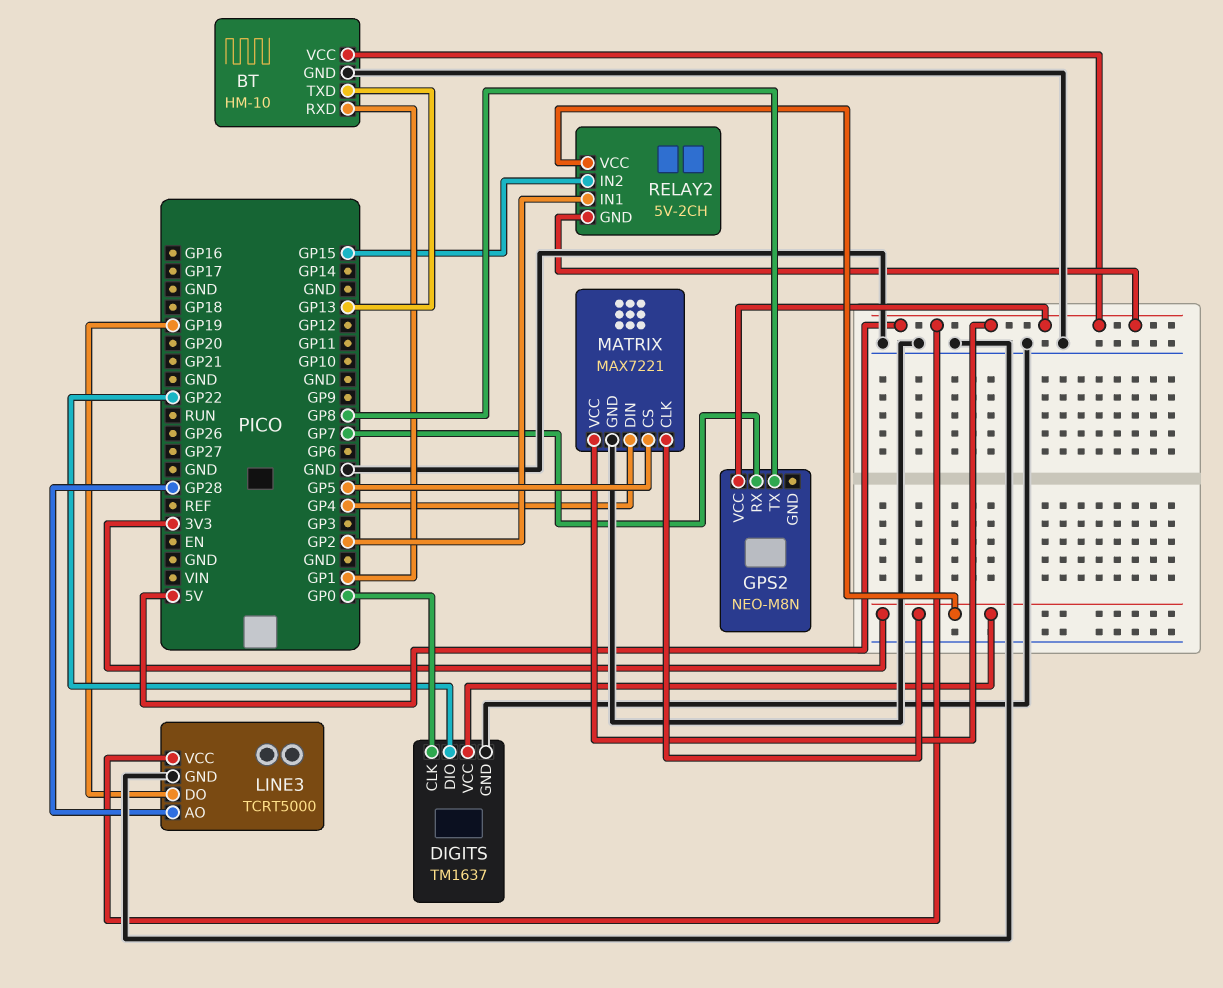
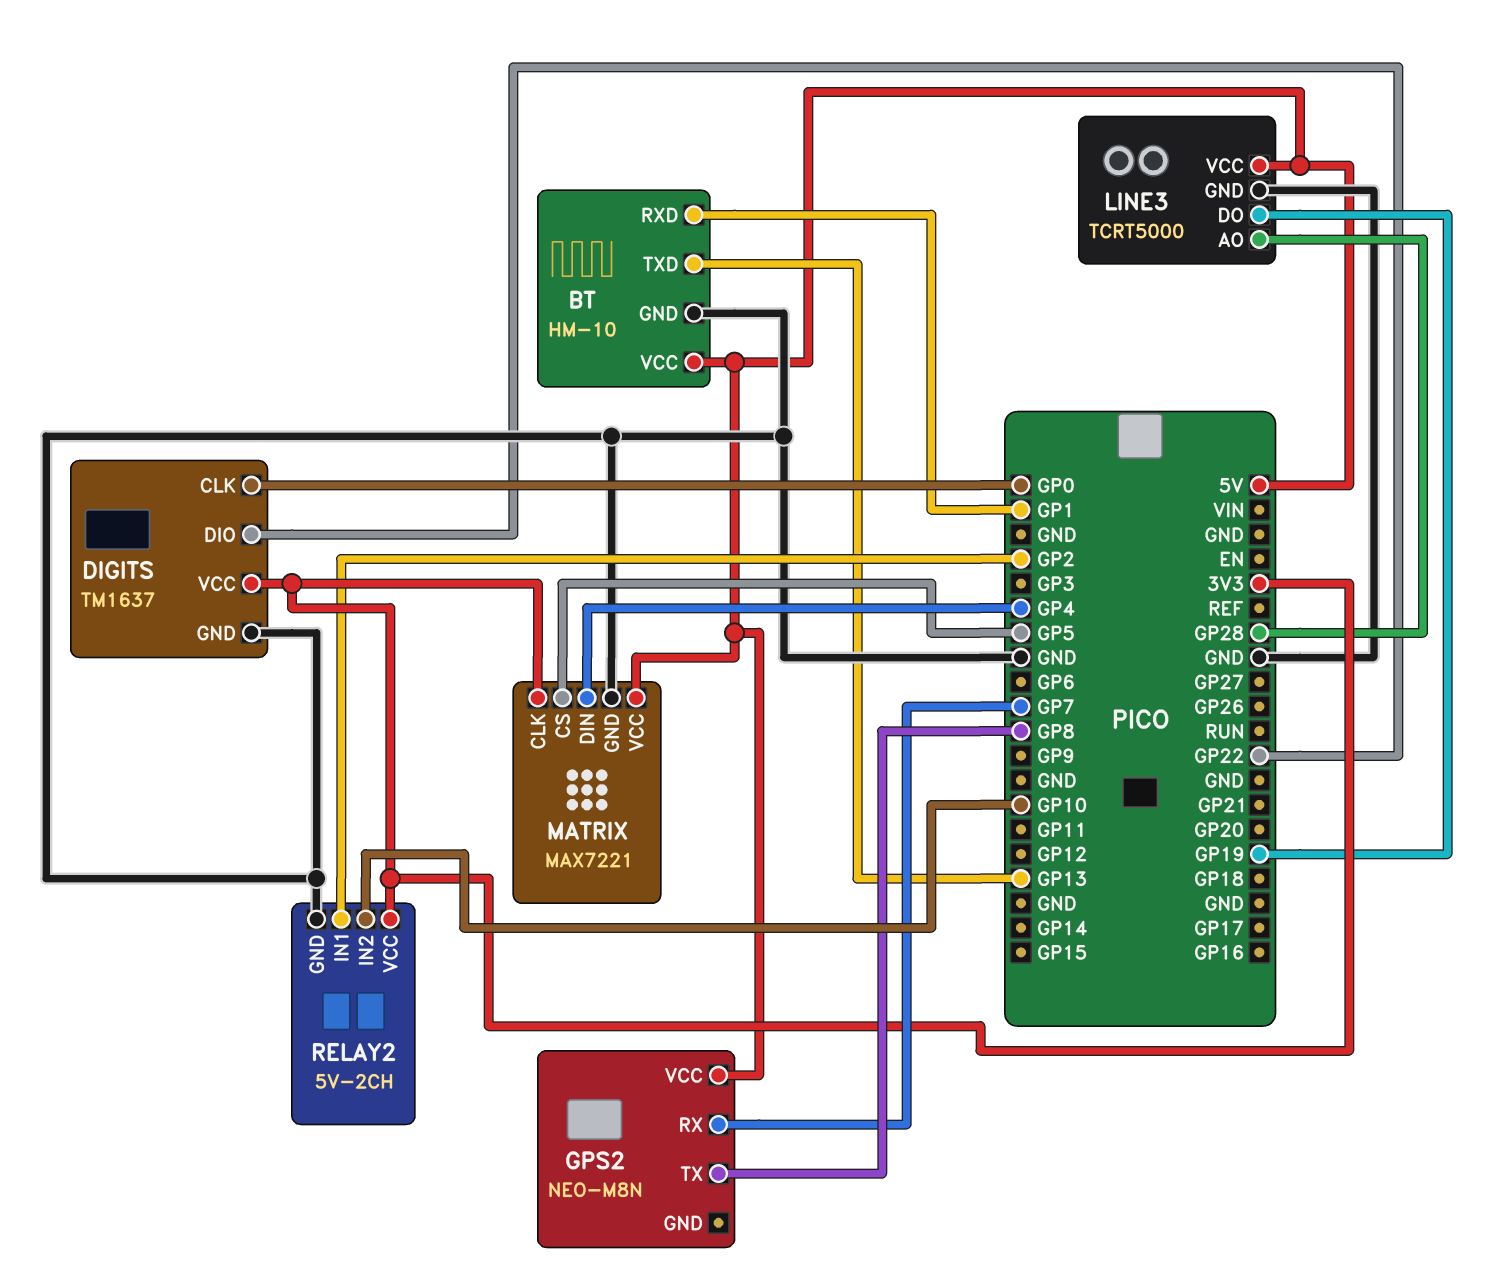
RELAY2 pin GND: 5V -> GND
RELAY2 pin IN2: GP15 -> GP10

